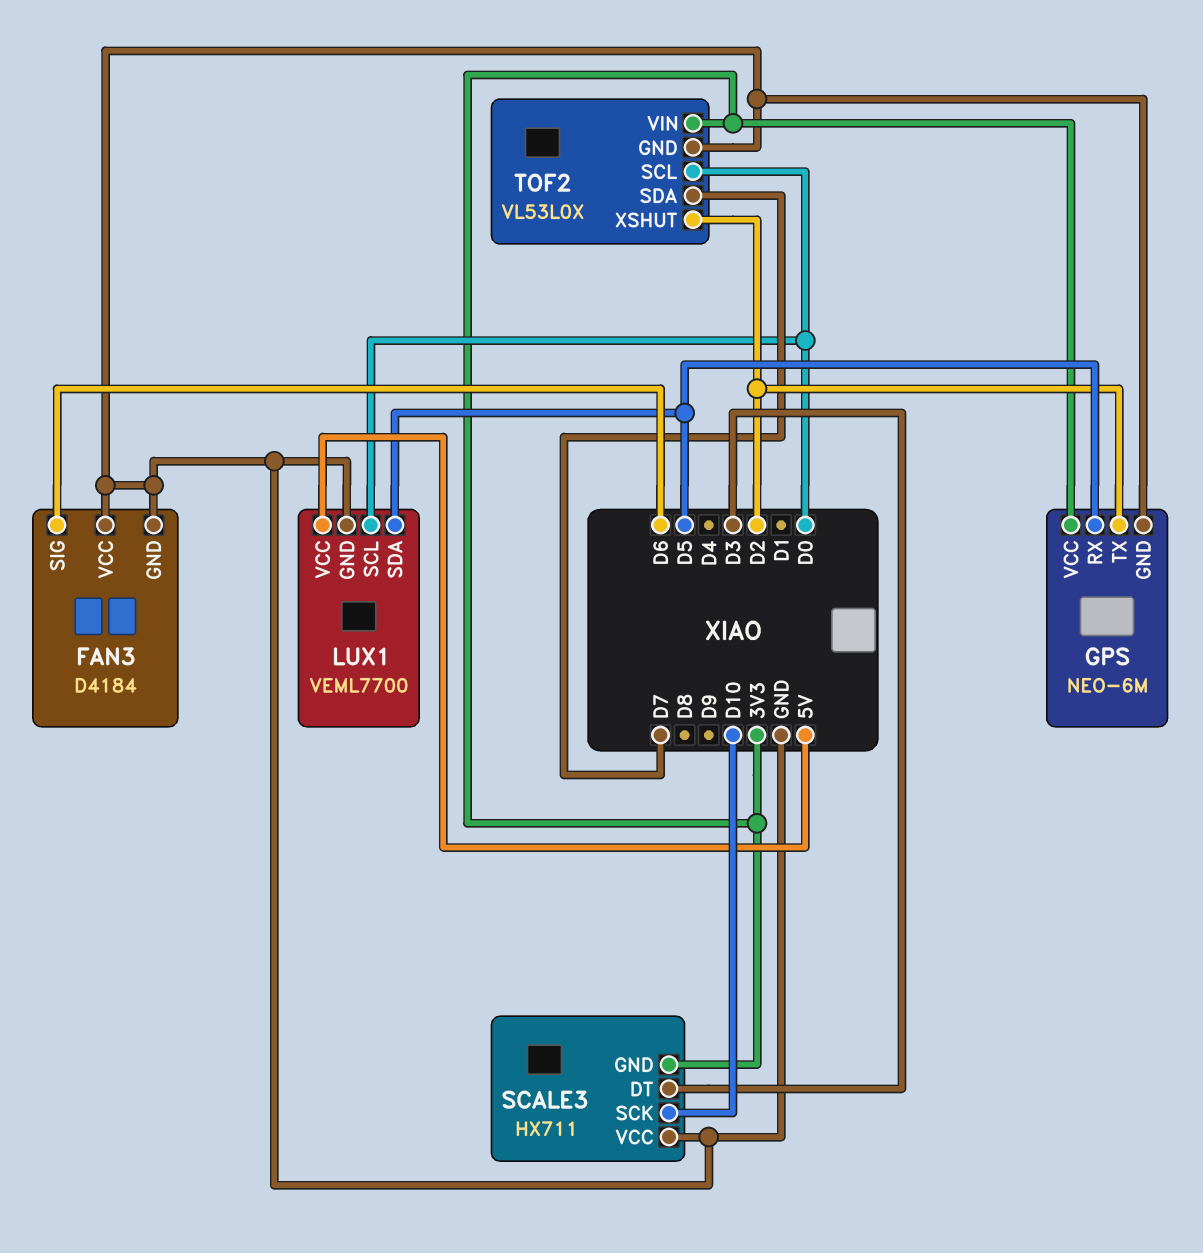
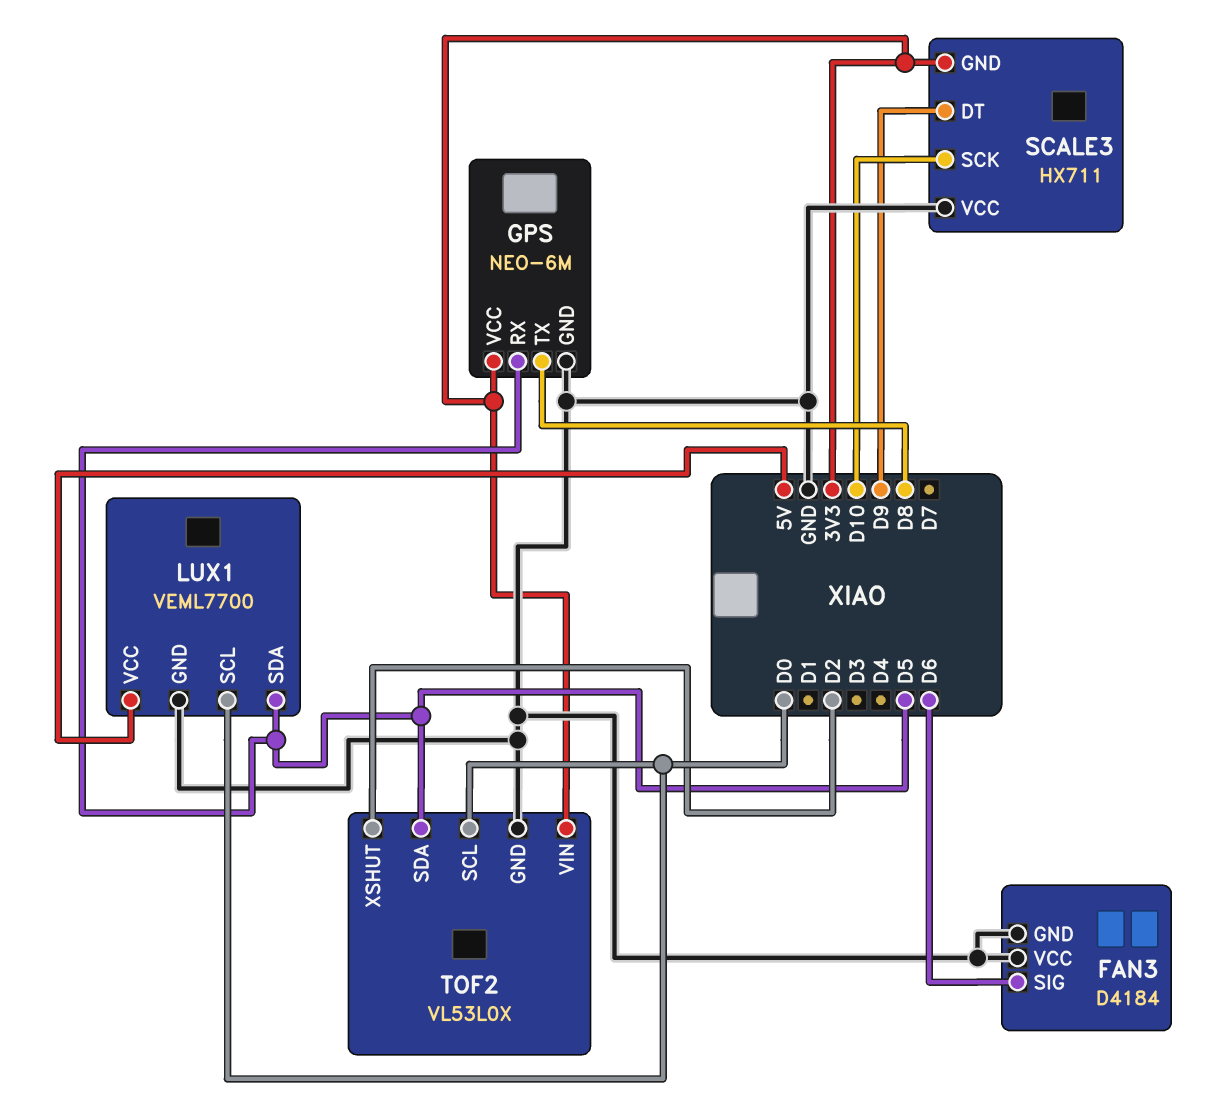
GPS pin TX: D2 -> D8
SCALE3 pin DT: D3 -> D9
TOF2 pin SDA: D7 -> D5

